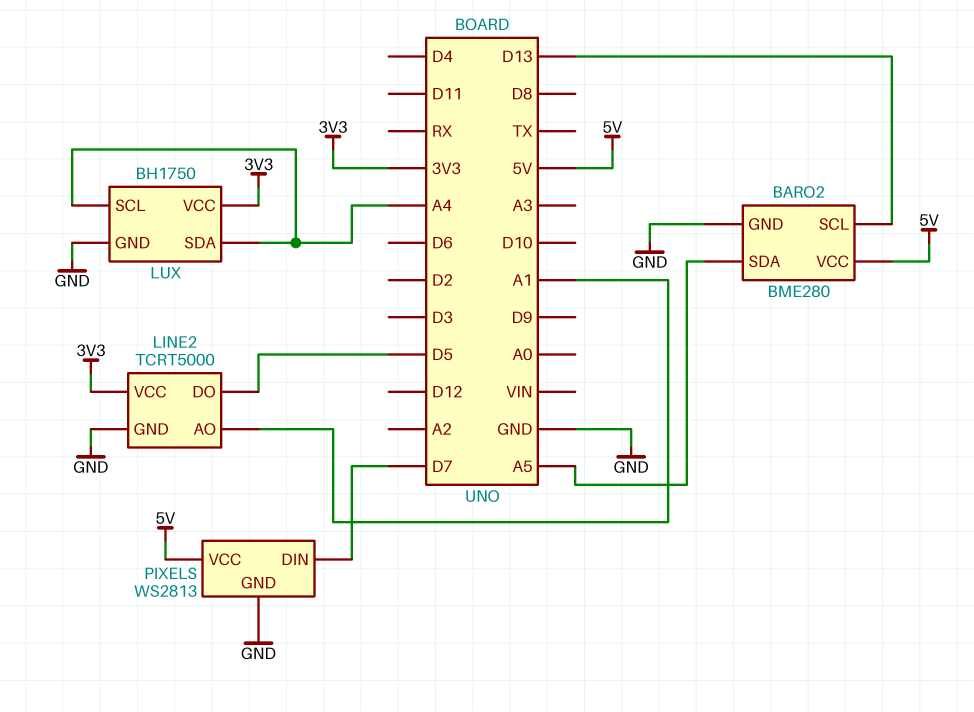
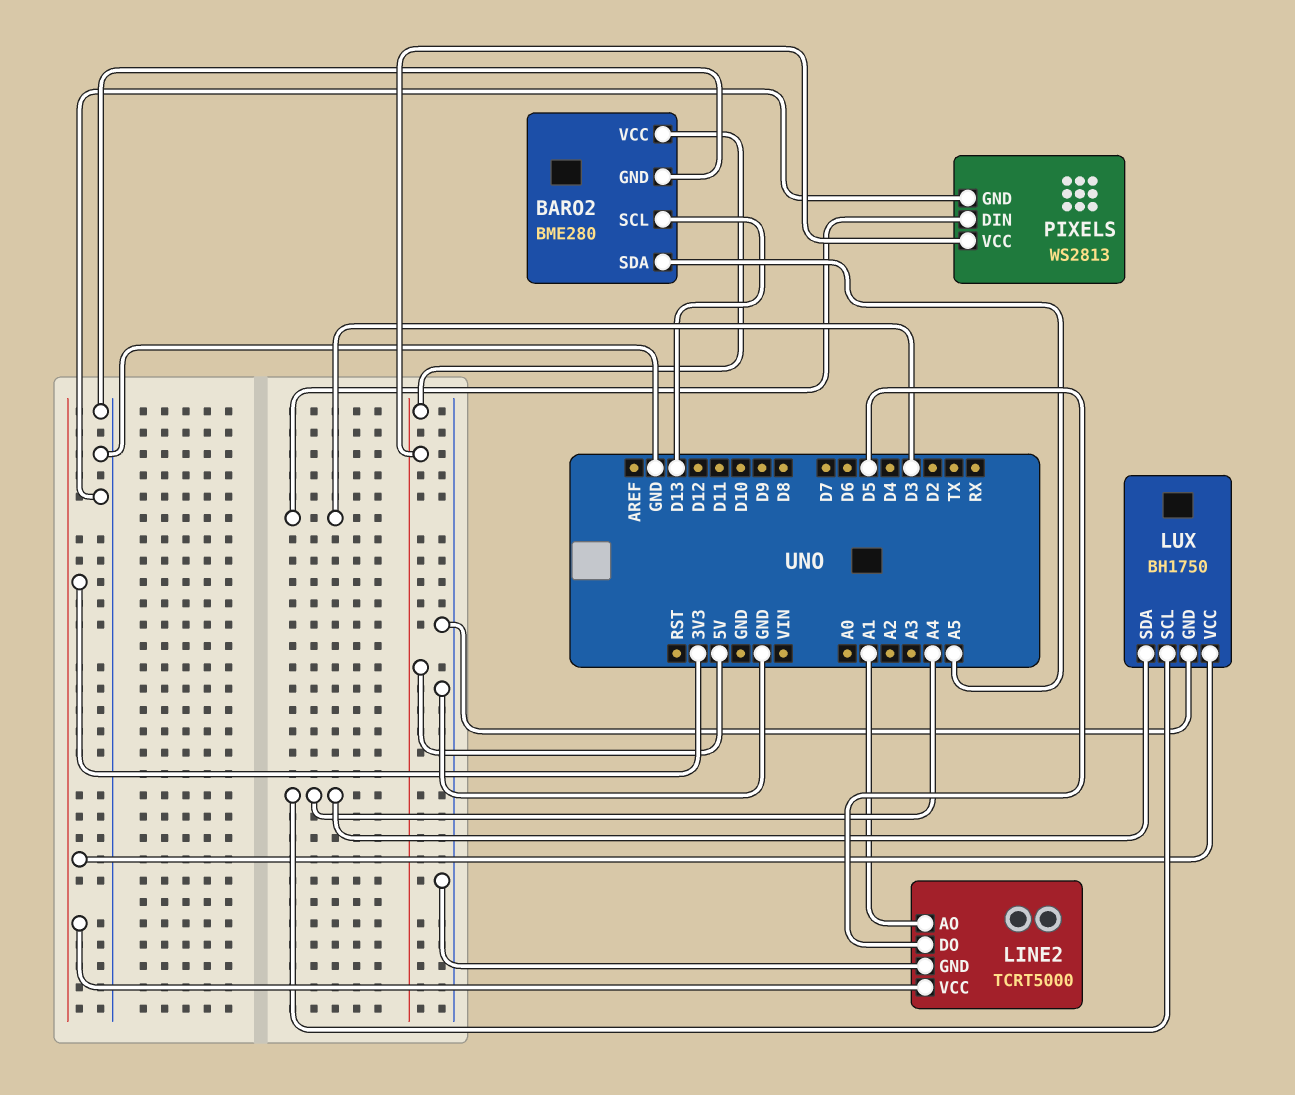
PIXELS pin DIN: D7 -> D3

